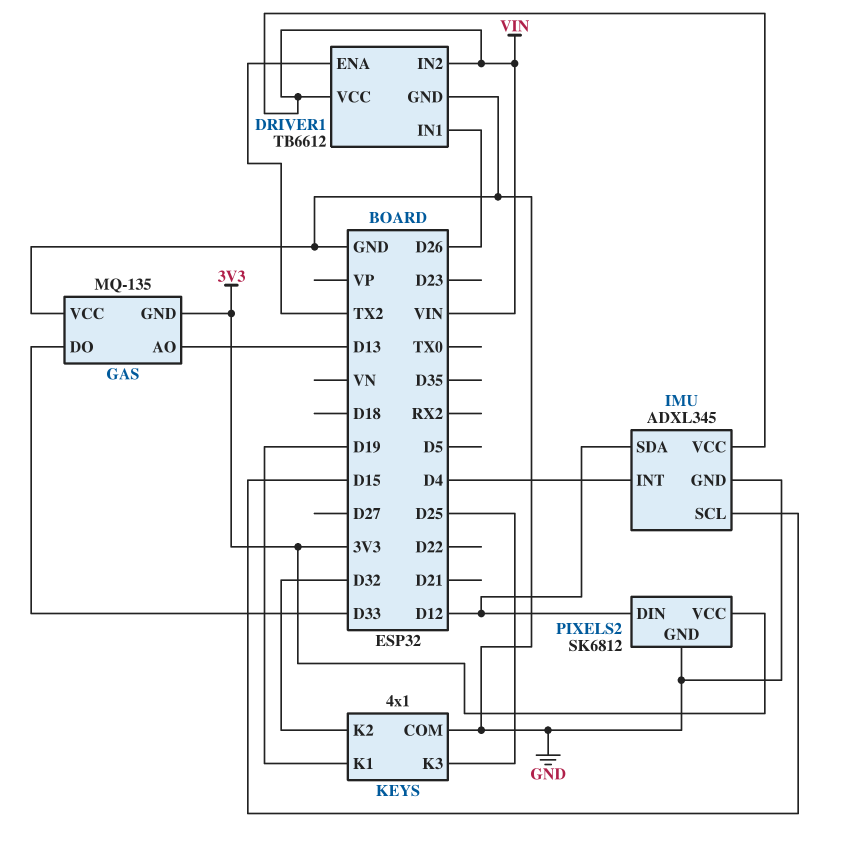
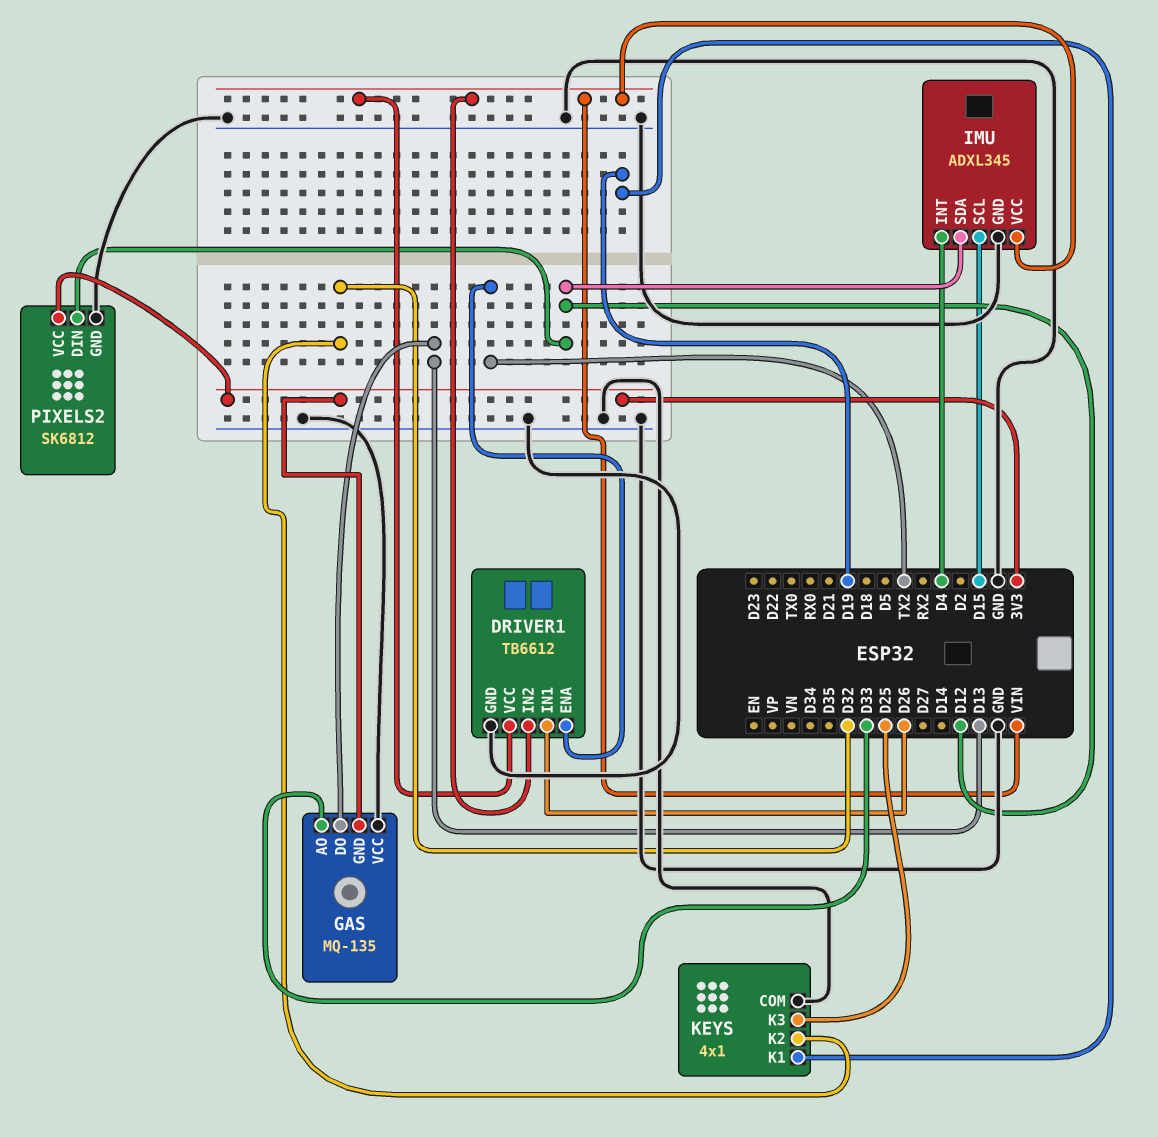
GAS pin AO: D13 -> D33
GAS pin DO: D33 -> D13

